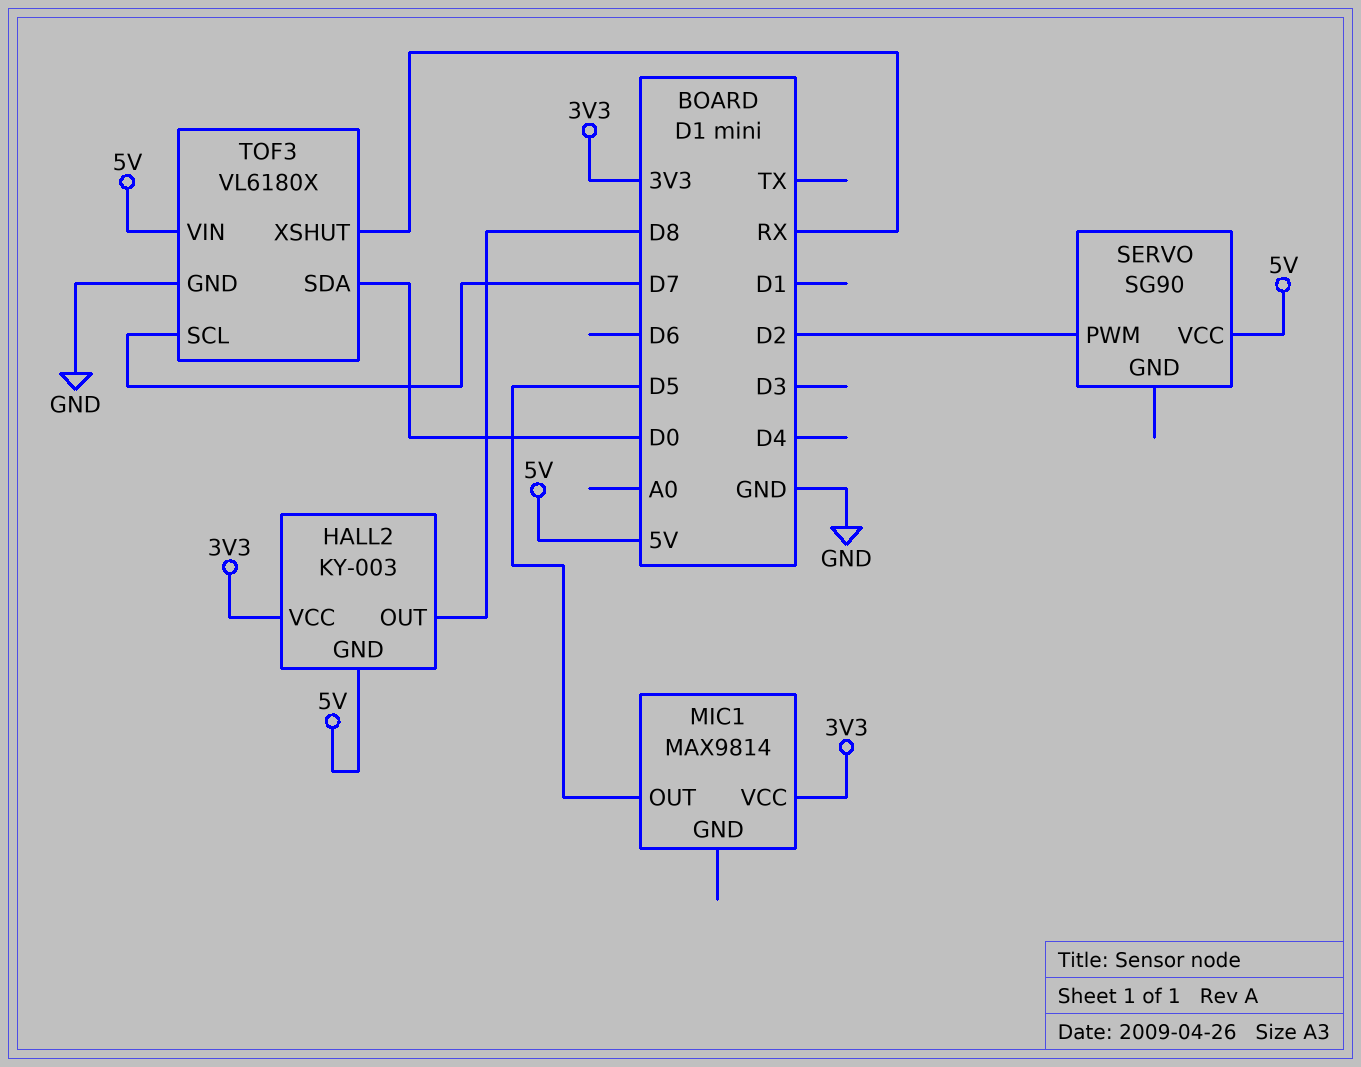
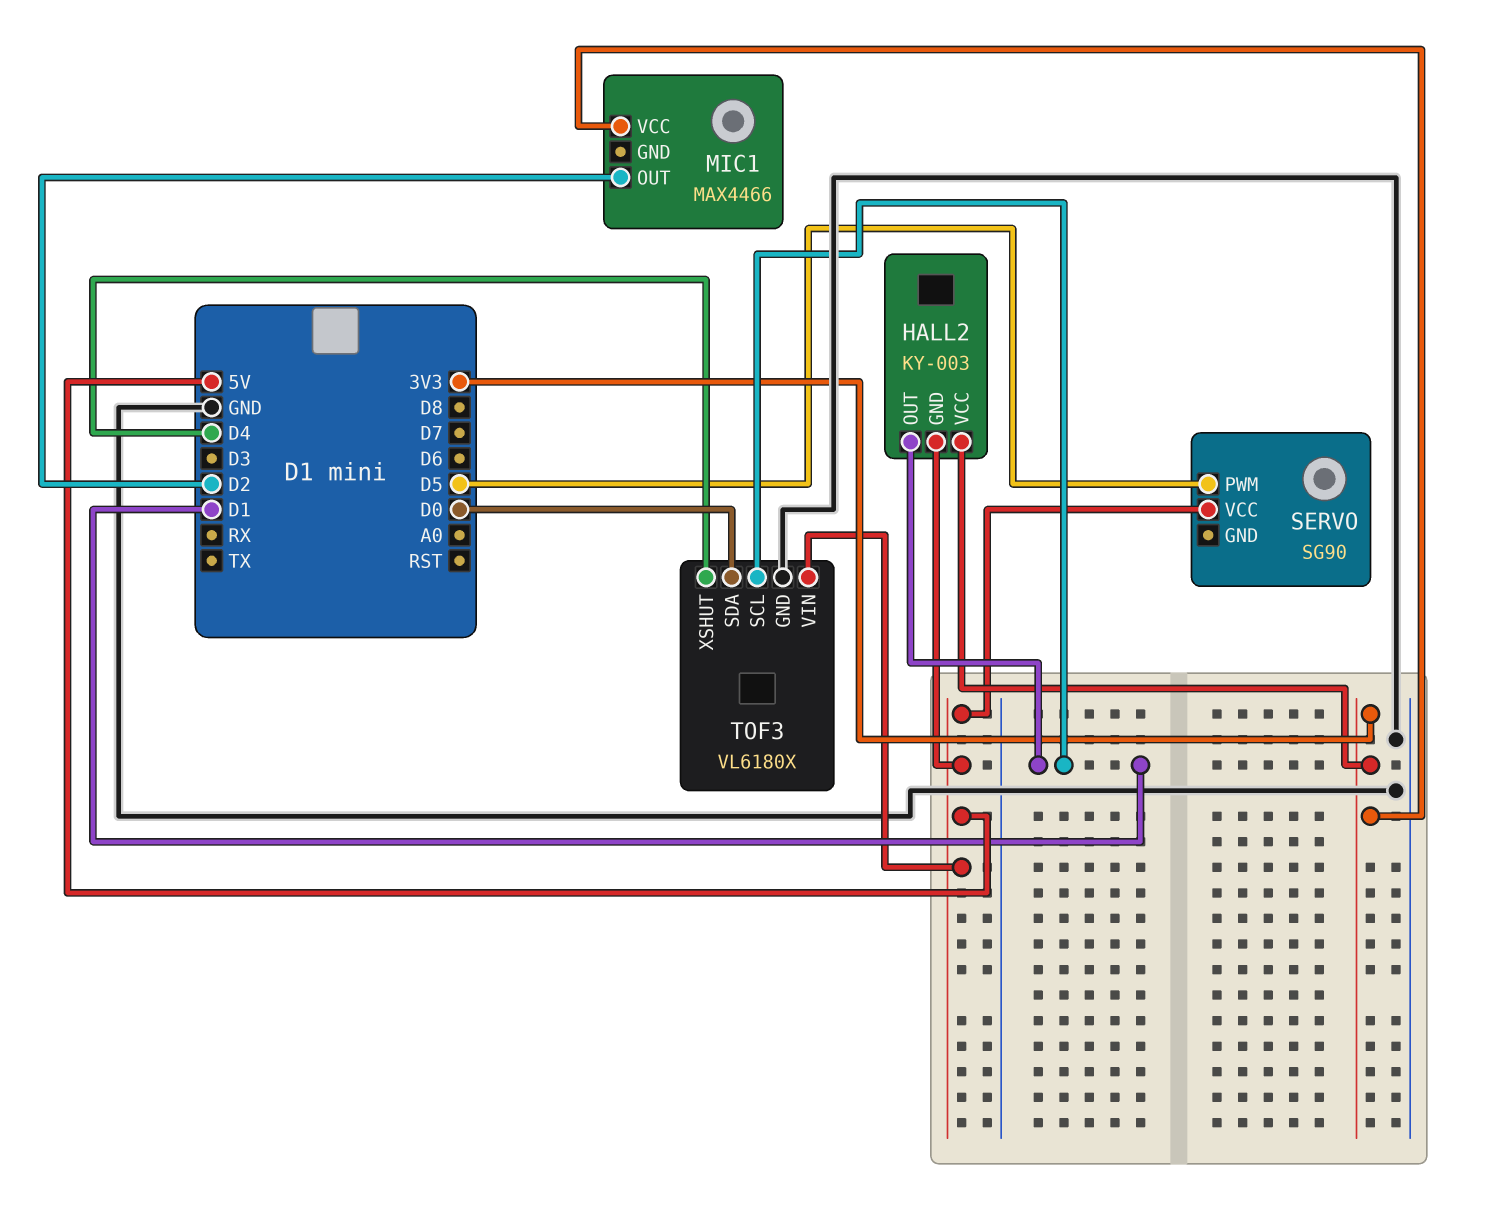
HALL2 pin OUT: D8 -> D1
MIC1: MAX9814 -> MAX4466
MIC1 pin OUT: D5 -> D2
SERVO pin PWM: D2 -> D5
TOF3 pin SCL: D7 -> D1
TOF3 pin XSHUT: RX -> D4

